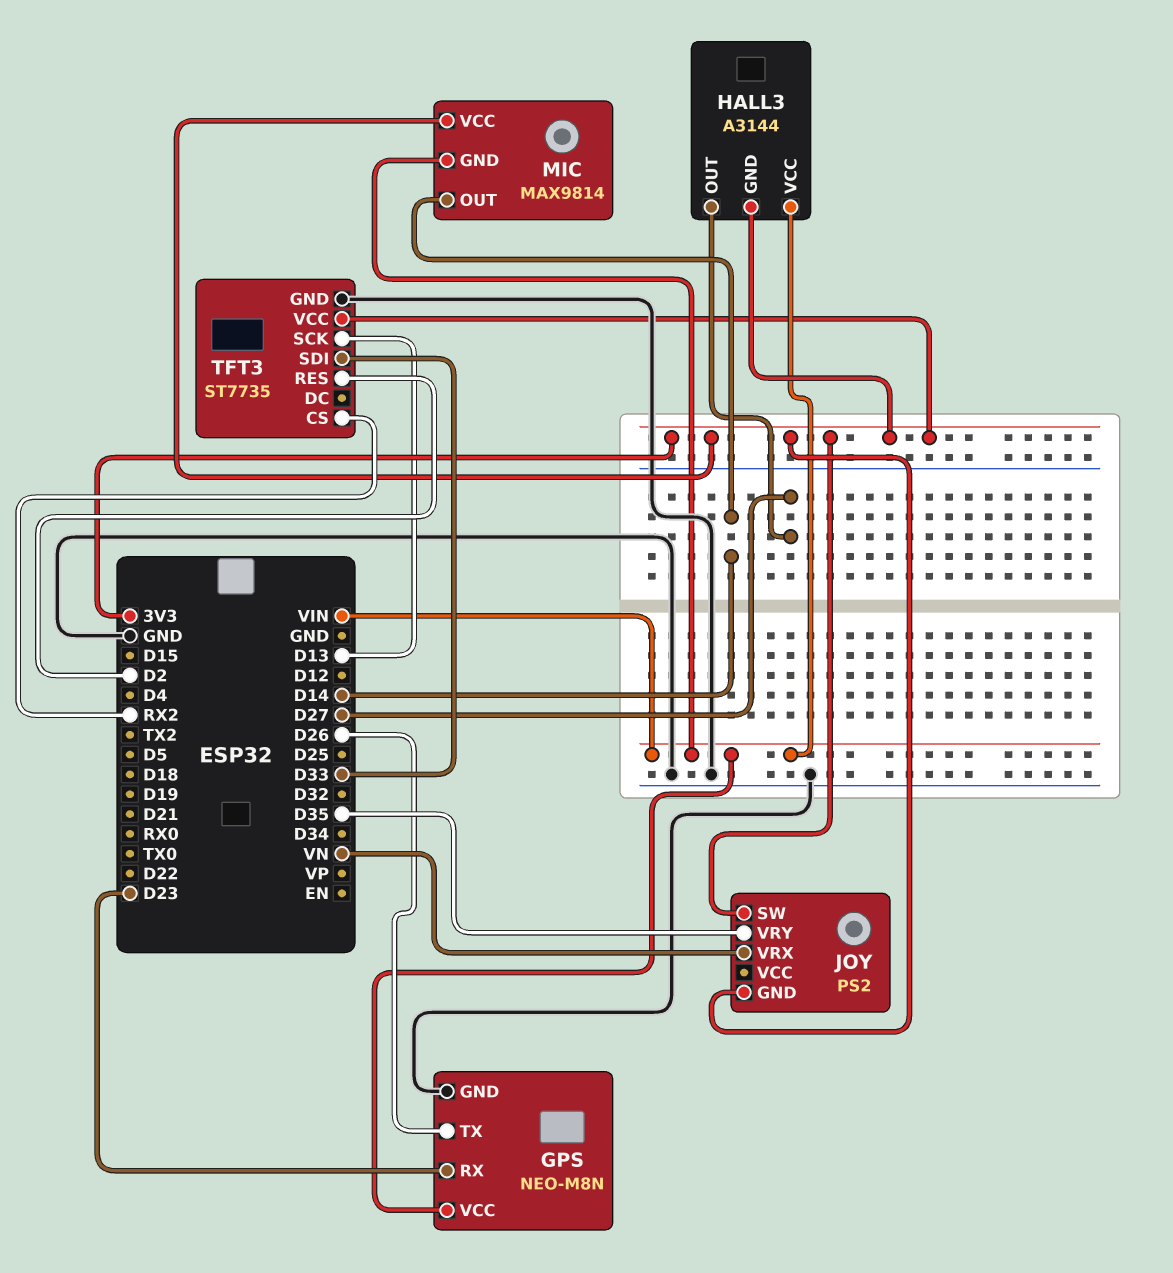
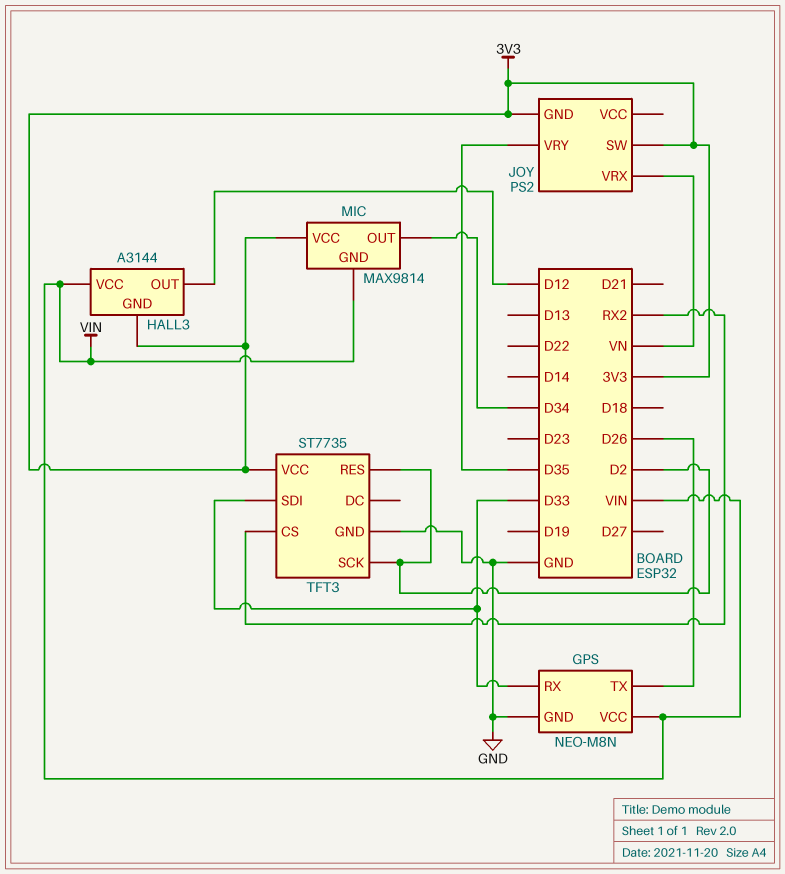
GPS pin RX: D23 -> D33
HALL3 pin OUT: D27 -> D12
MIC pin OUT: D14 -> D34
TFT3 pin SCK: D13 -> D2

